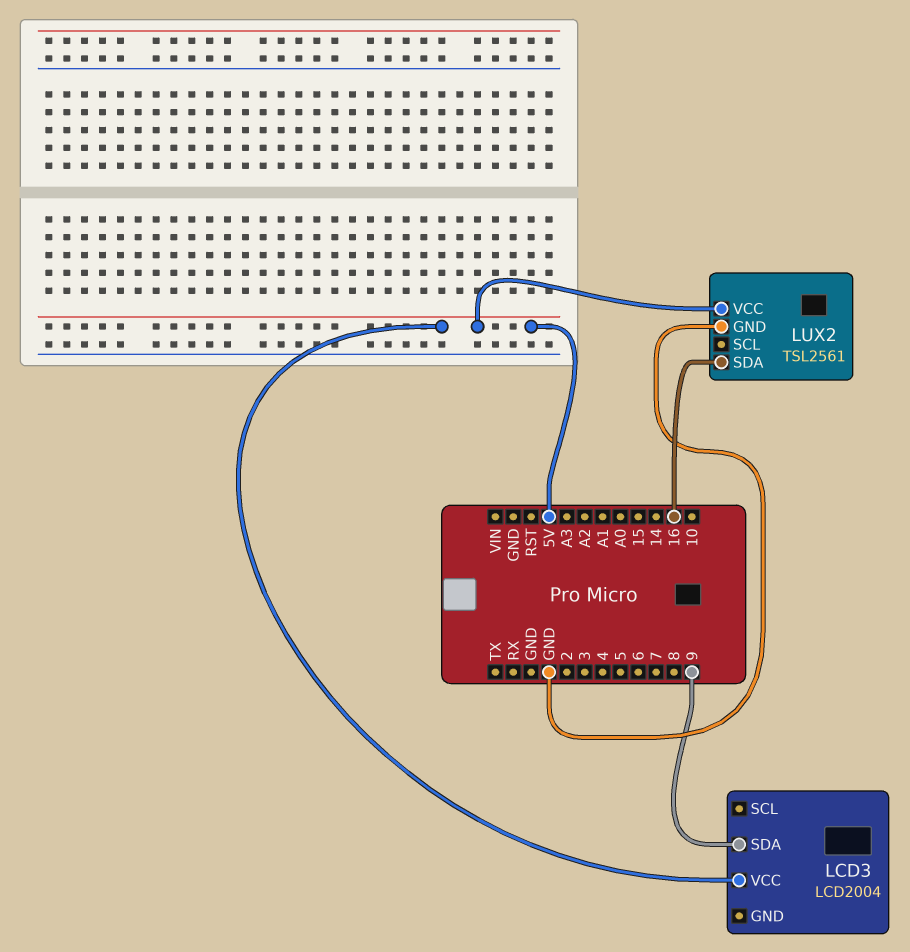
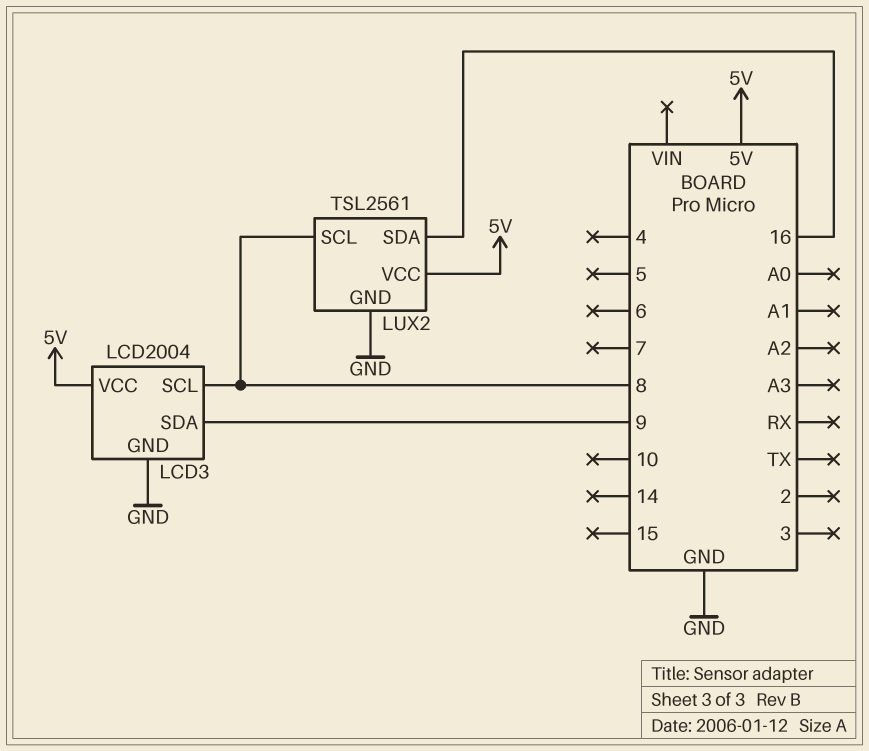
LCD3 pin GND: none -> GND
LCD3 pin SCL: none -> 8
LUX2 pin SCL: none -> 8

